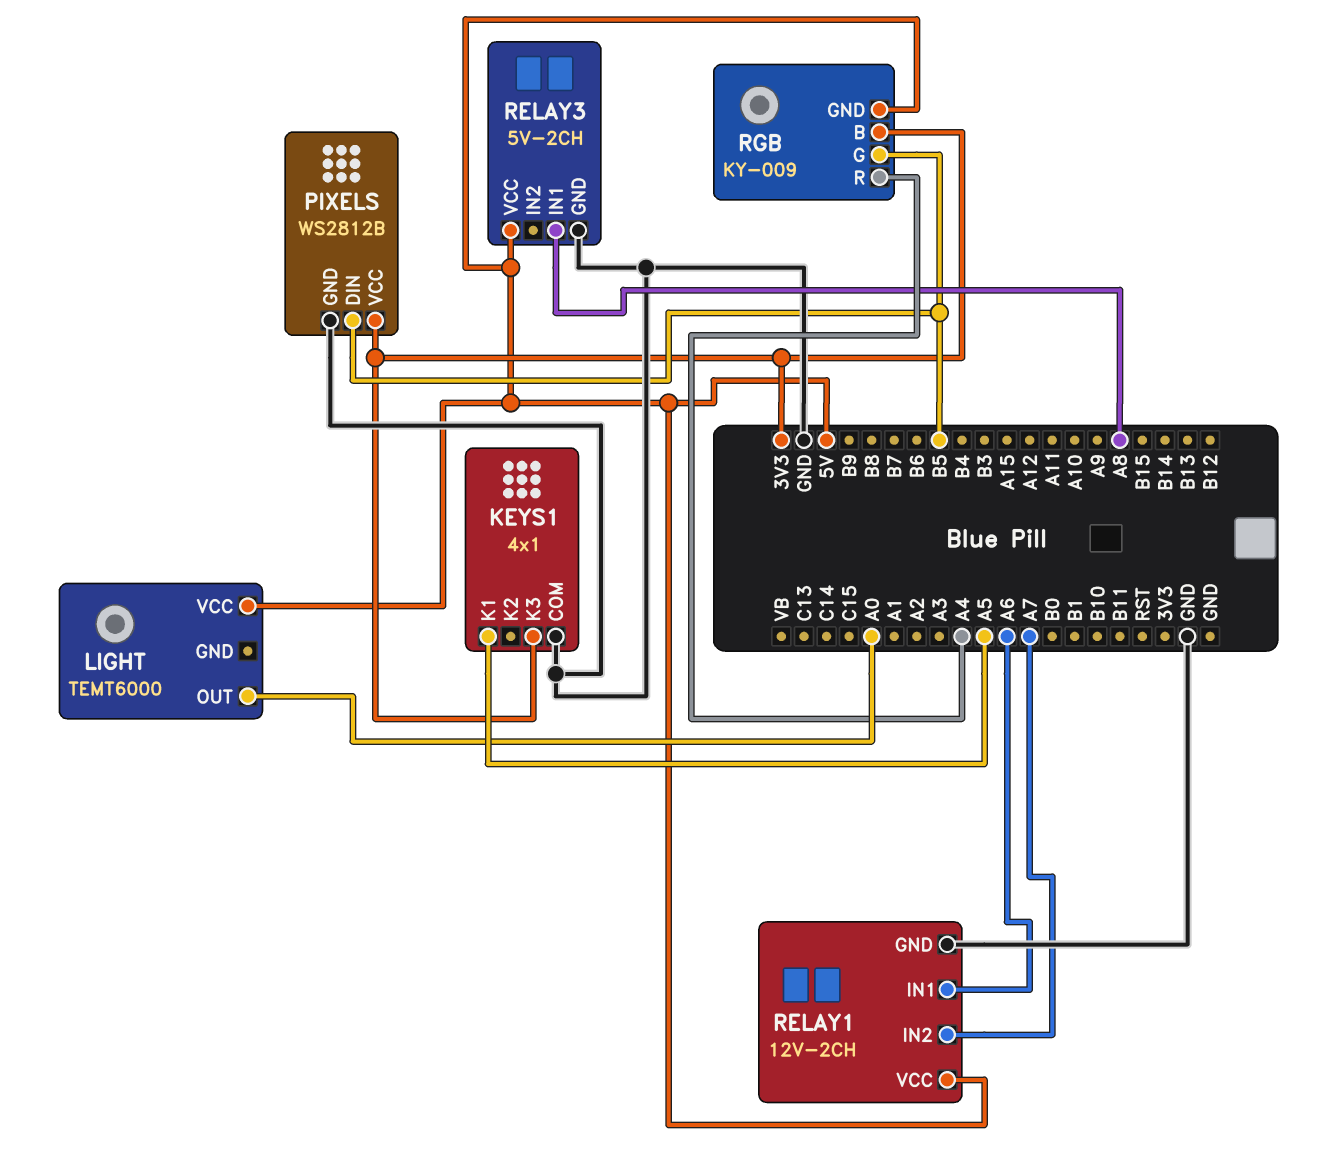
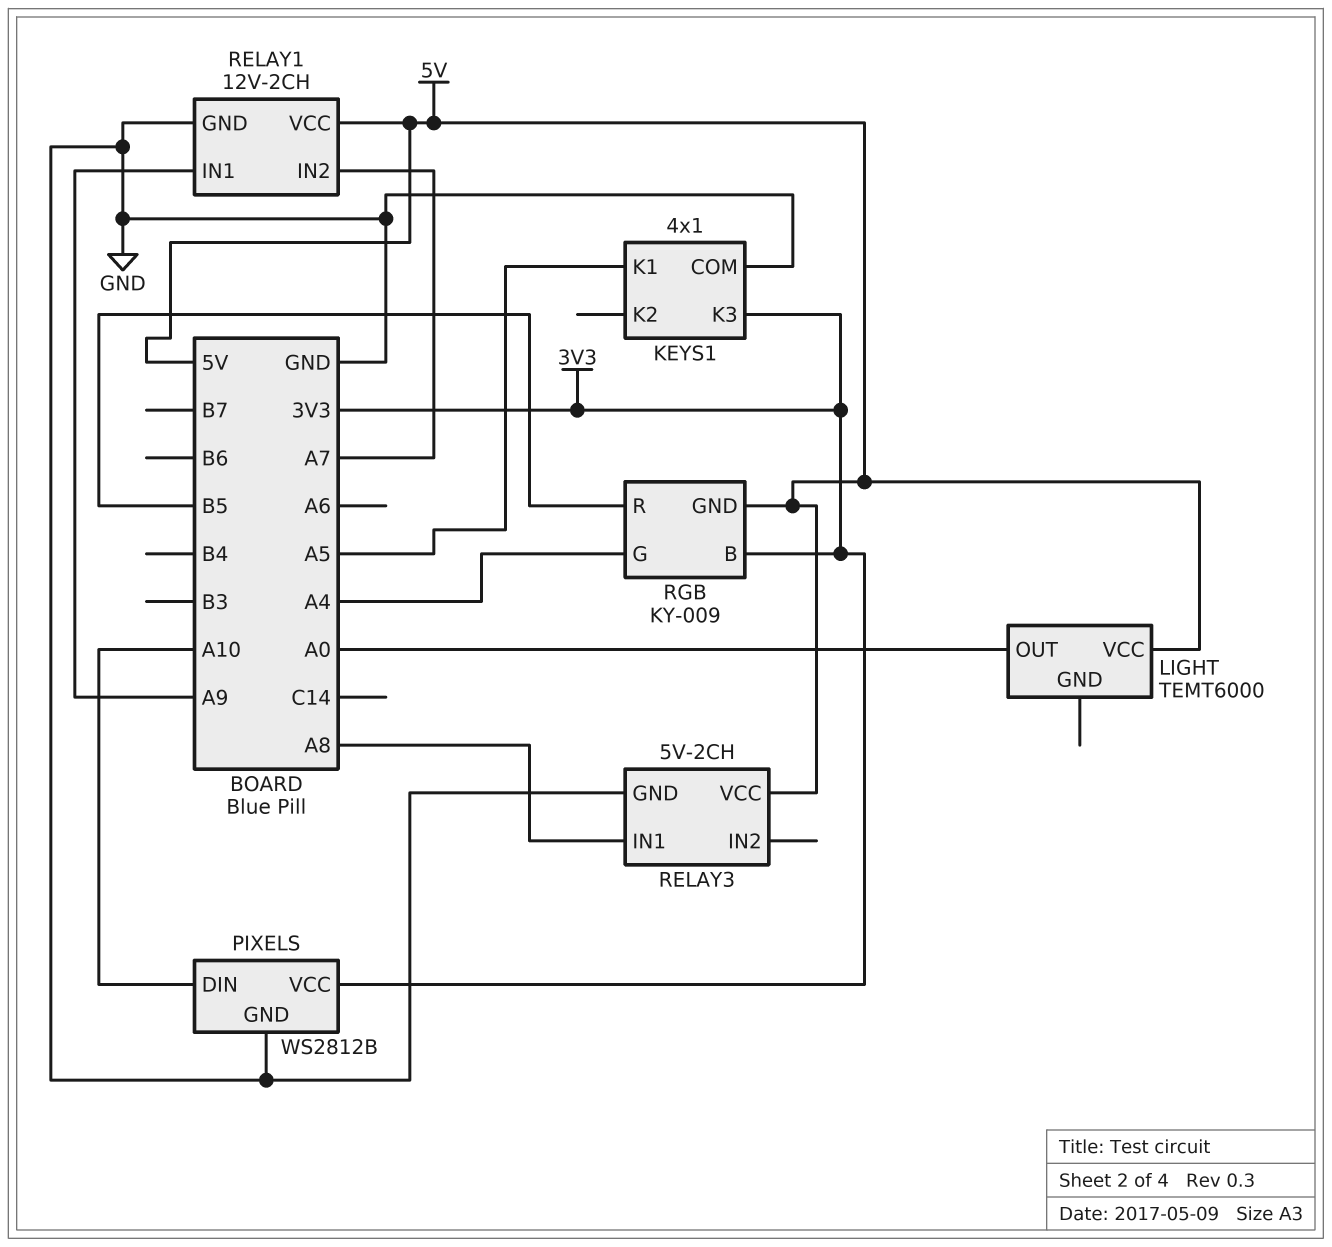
PIXELS pin DIN: B5 -> A10
RELAY1 pin IN1: A6 -> A9
RGB pin G: B5 -> A4
RGB pin R: A4 -> B5

